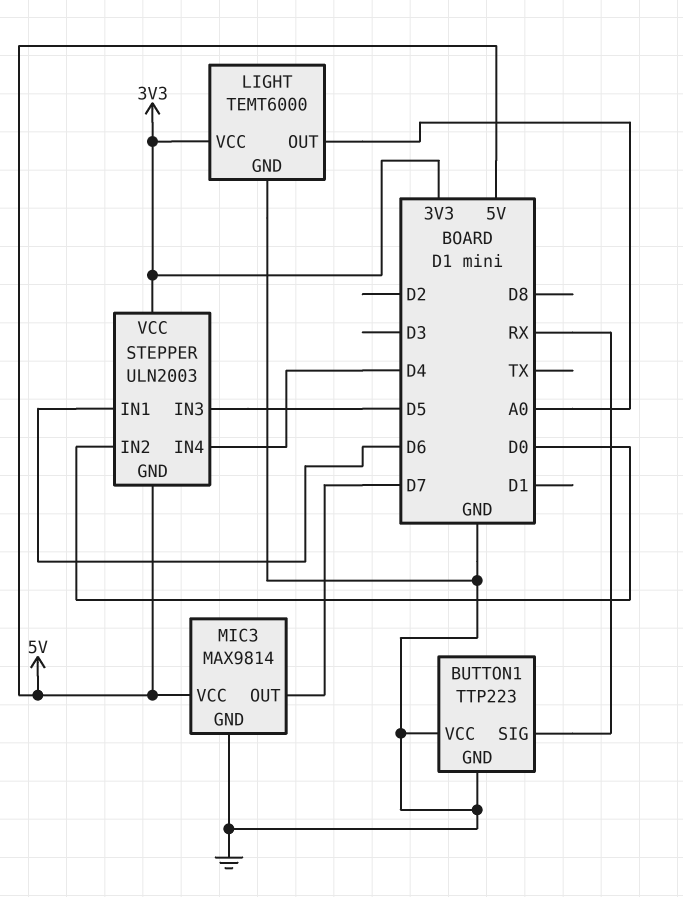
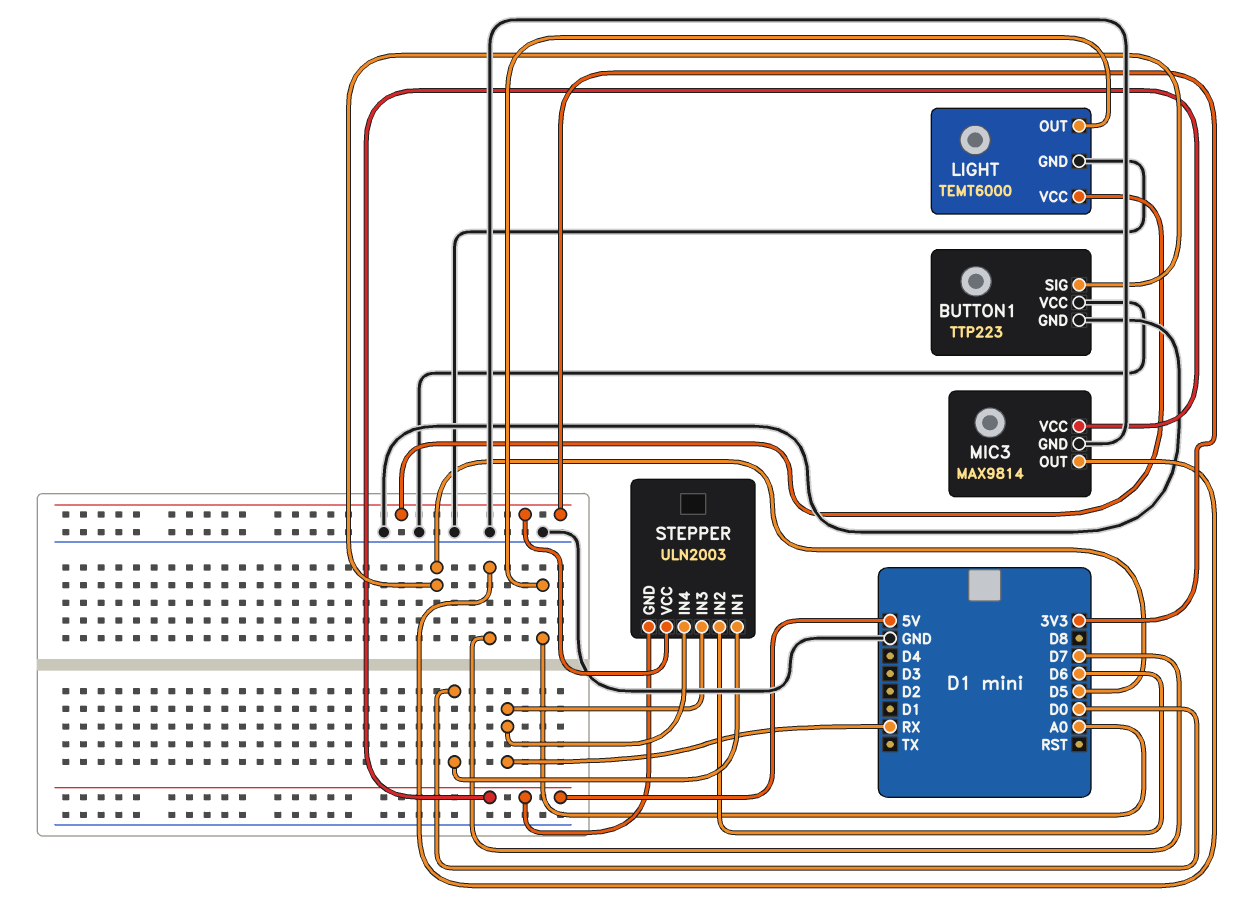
BUTTON1 pin SIG: RX -> D5
STEPPER pin IN1: D6 -> D0
STEPPER pin IN2: D0 -> D6
STEPPER pin IN3: D5 -> RX
STEPPER pin IN4: D4 -> RX

